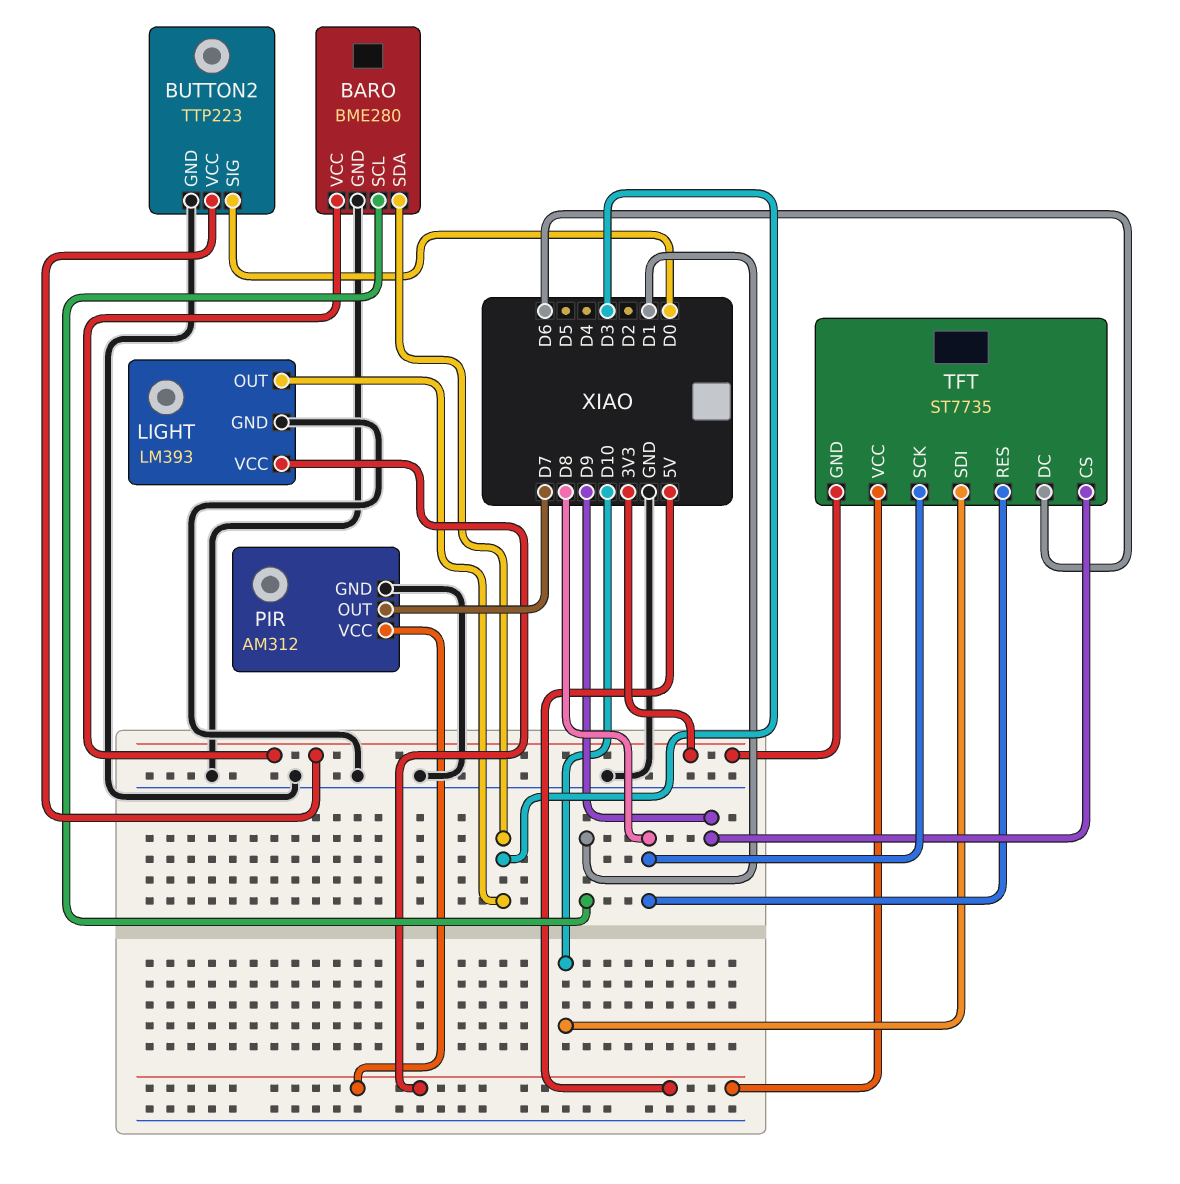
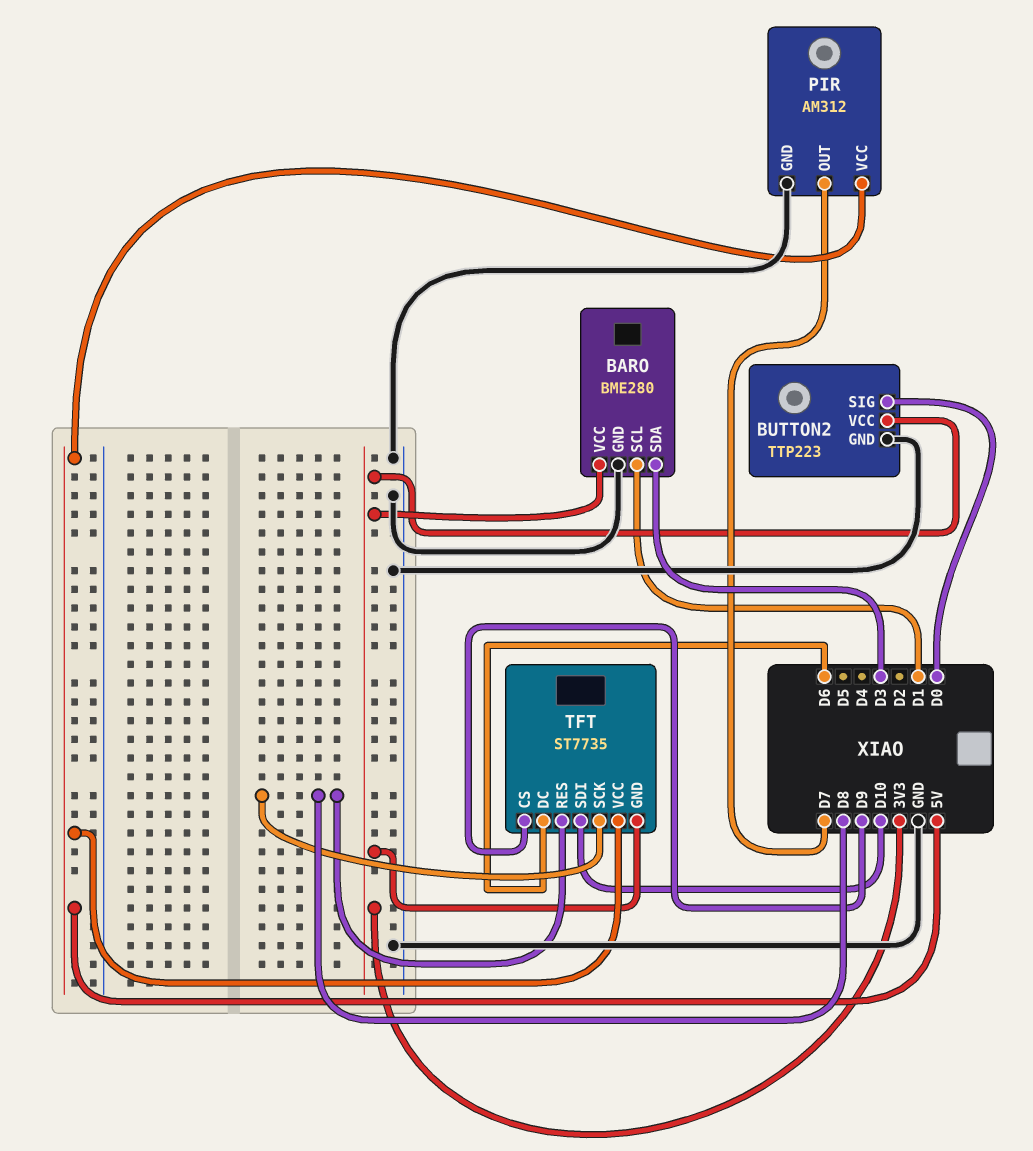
LIGHT: LM393 -> none
LIGHT pin GND: GND -> none
LIGHT pin OUT: D3 -> none
LIGHT pin VCC: 5V -> none

